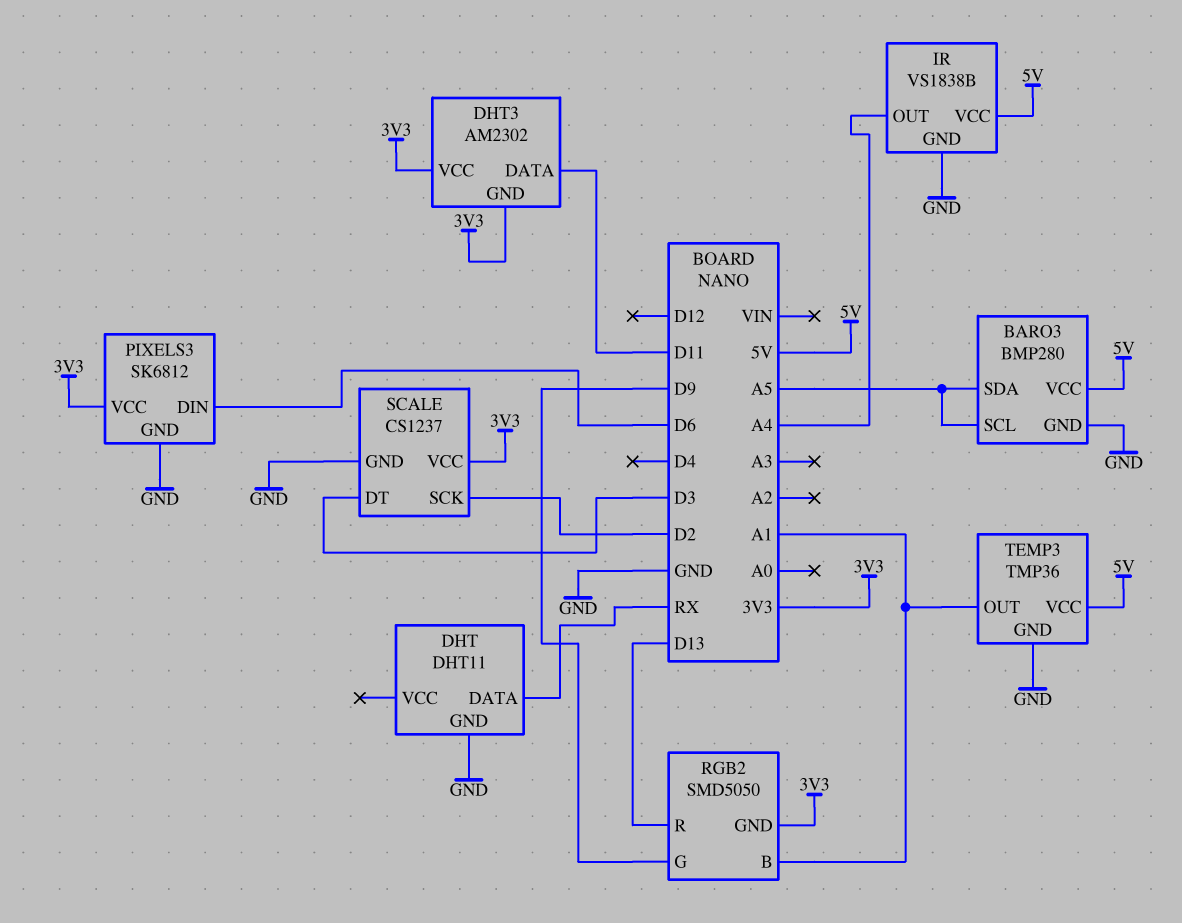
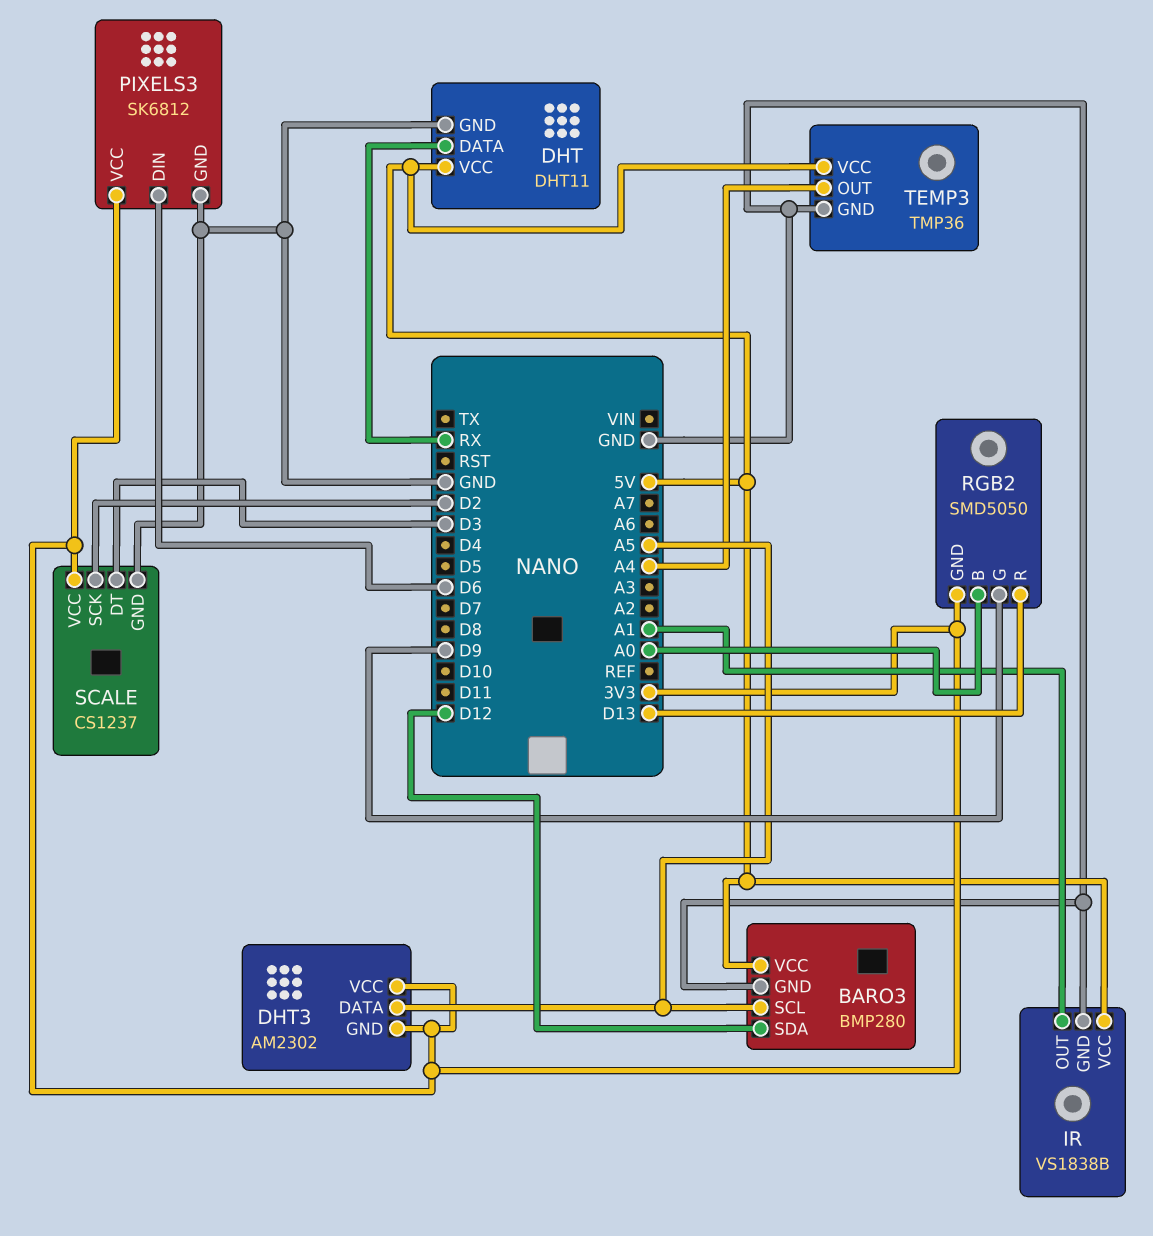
BARO3 pin SDA: A5 -> D12
DHT pin VCC: none -> 5V
DHT3 pin DATA: D11 -> A5
IR pin OUT: A4 -> A1
RGB2 pin B: A1 -> A0
TEMP3 pin OUT: A1 -> A4

